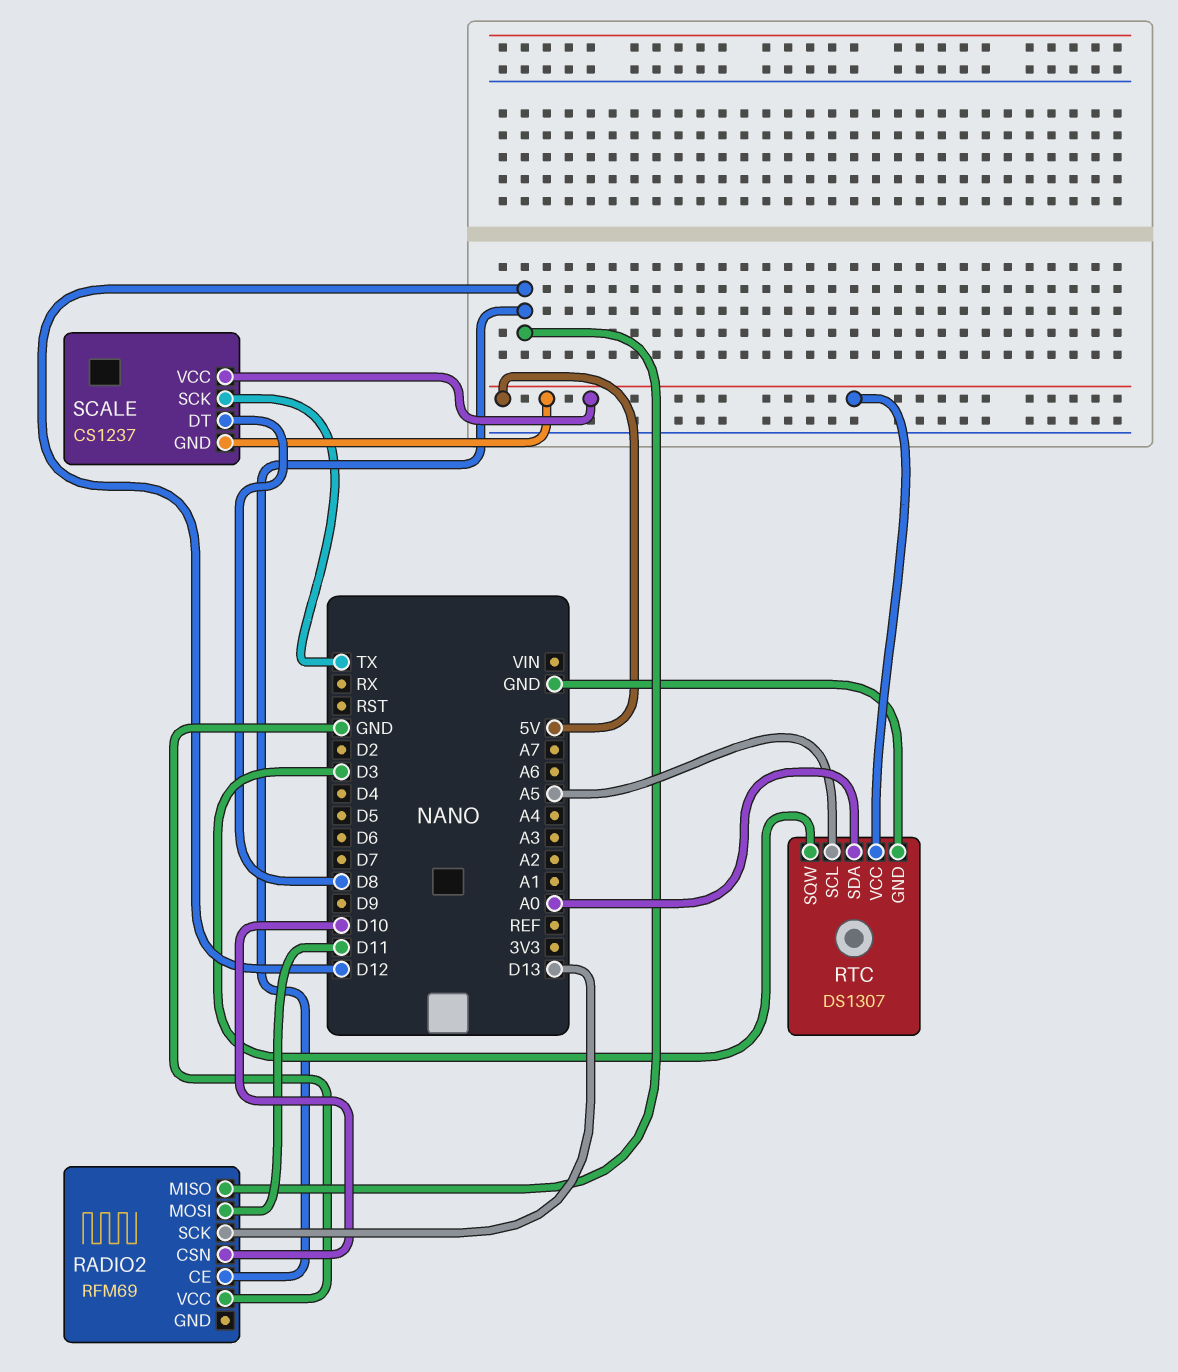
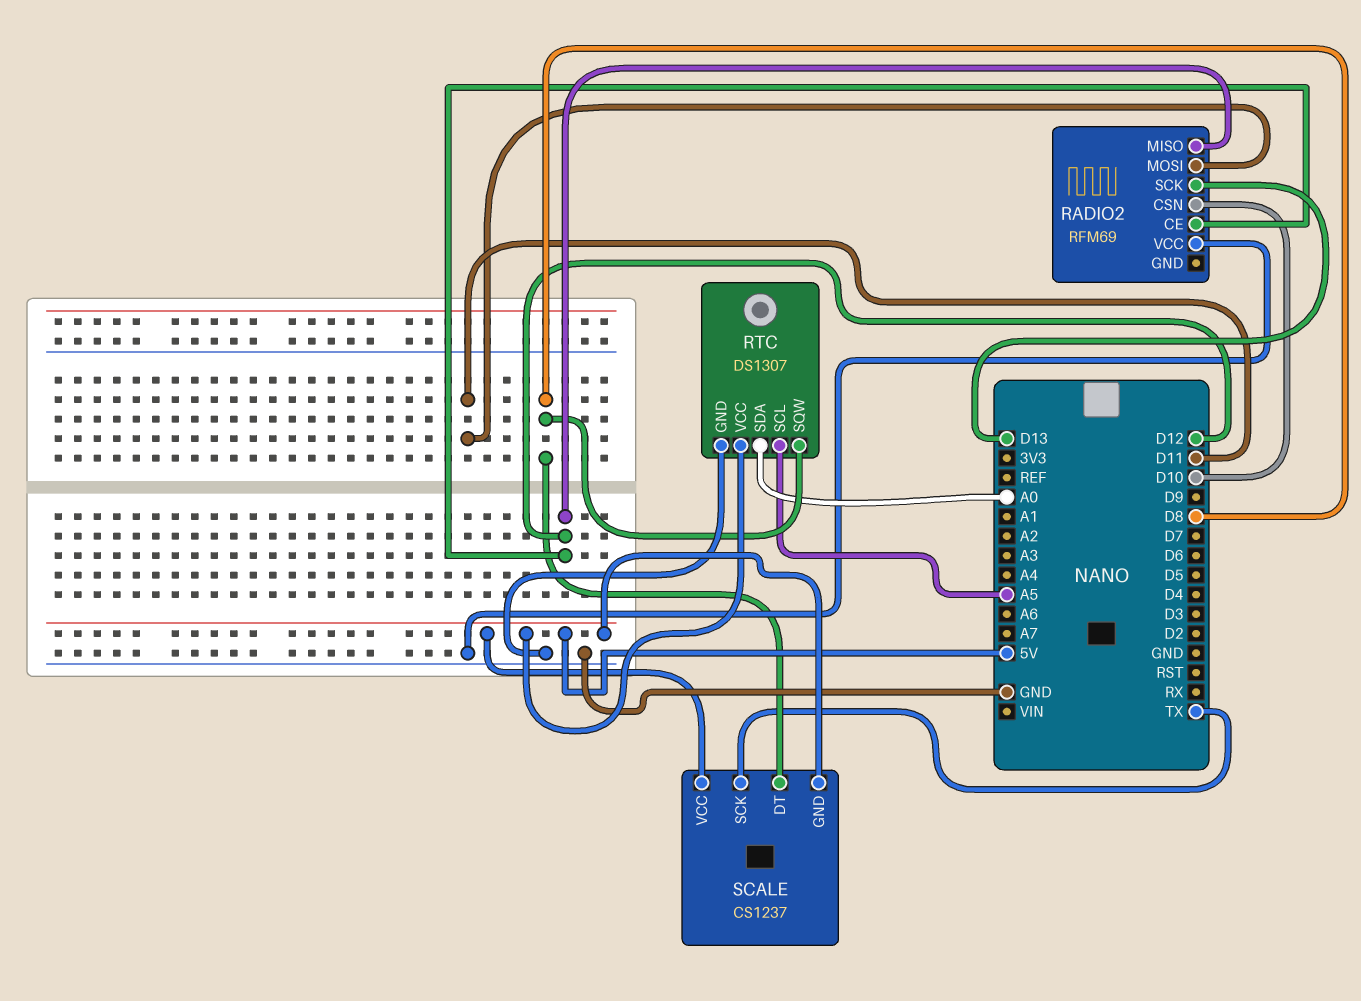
RTC pin SQW: D3 -> D8

